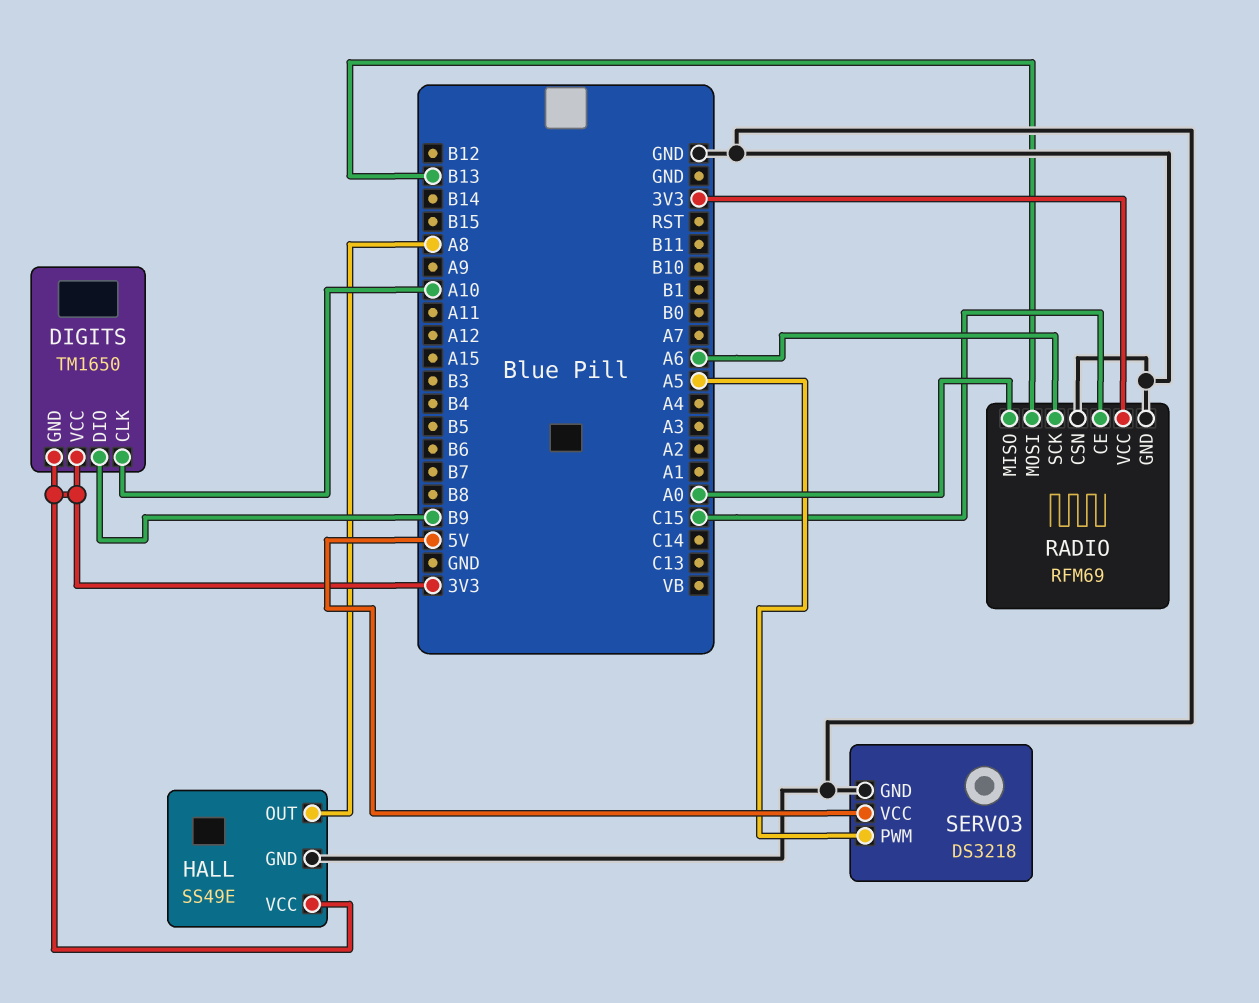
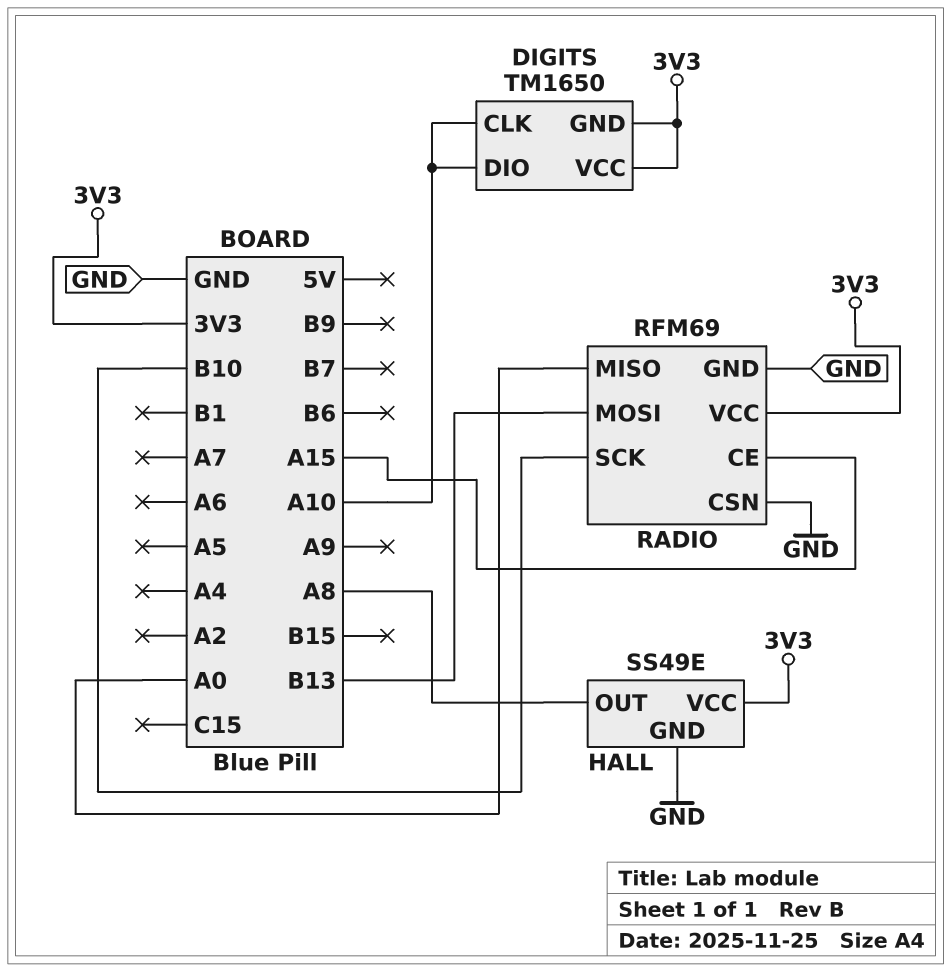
DIGITS pin DIO: B9 -> A10
RADIO pin CE: C15 -> A15
RADIO pin SCK: A6 -> B10
SERVO3: DS3218 -> none
SERVO3 pin GND: GND -> none
SERVO3 pin PWM: A5 -> none
SERVO3 pin VCC: 5V -> none

